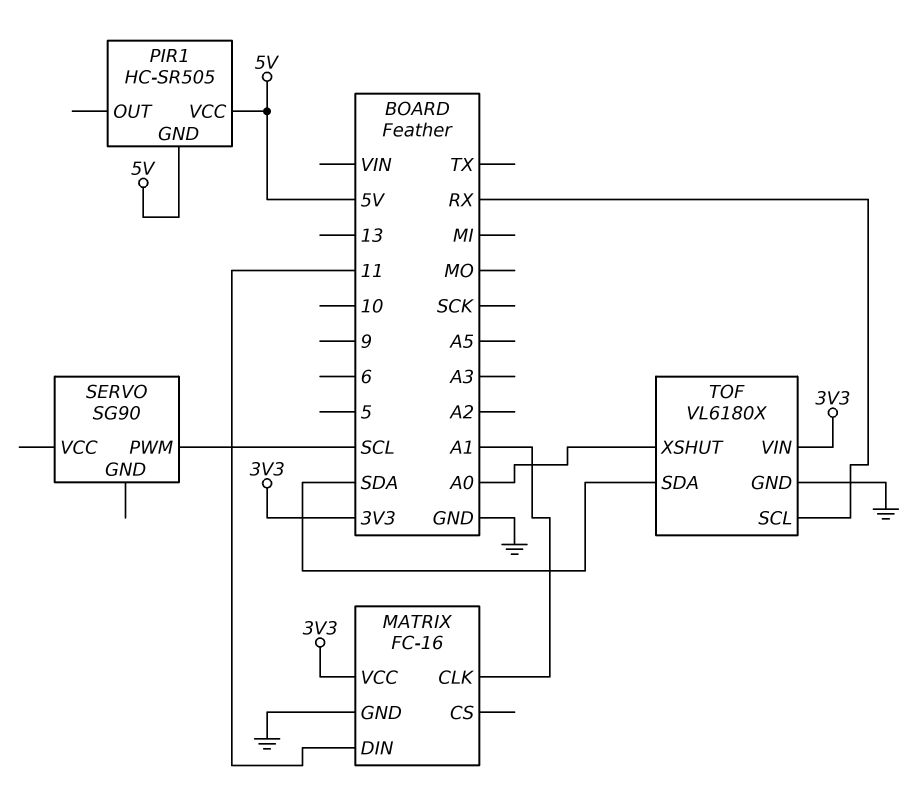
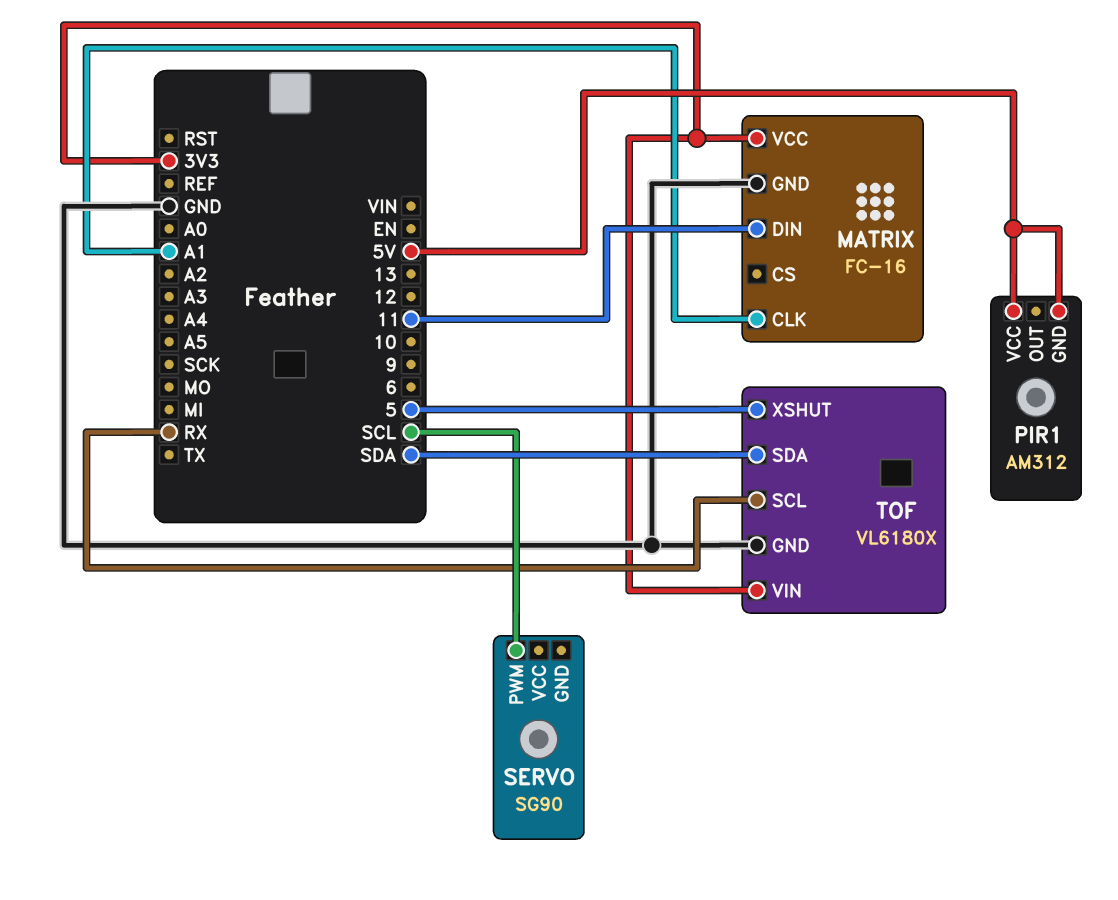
PIR1: HC-SR505 -> AM312
TOF pin XSHUT: A0 -> 5

